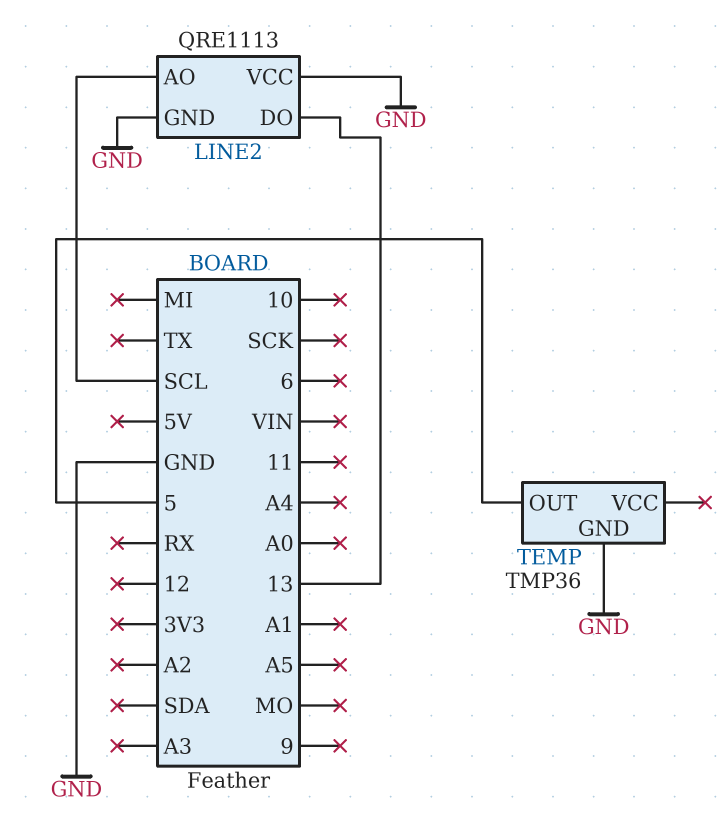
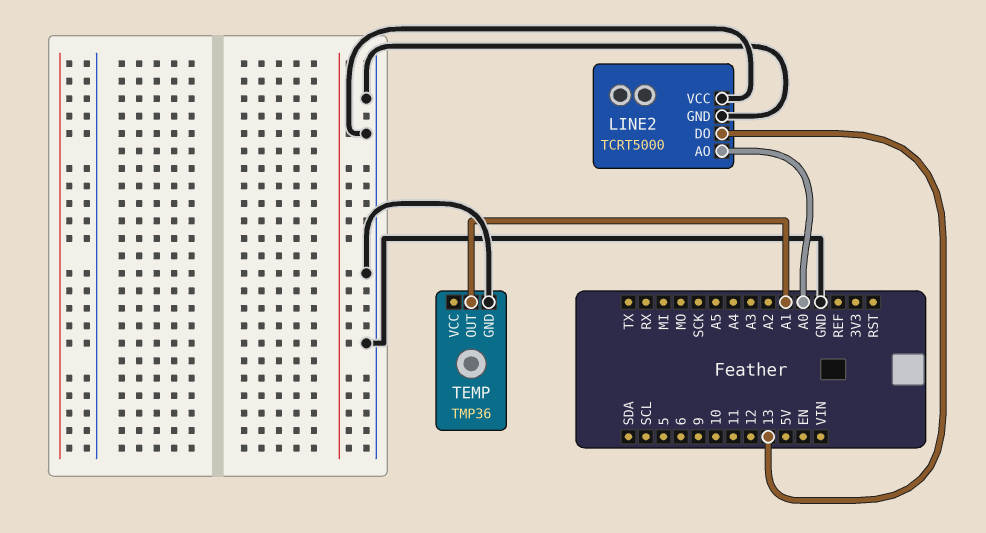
LINE2: QRE1113 -> TCRT5000
LINE2 pin AO: SCL -> A0
TEMP pin OUT: 5 -> A1

